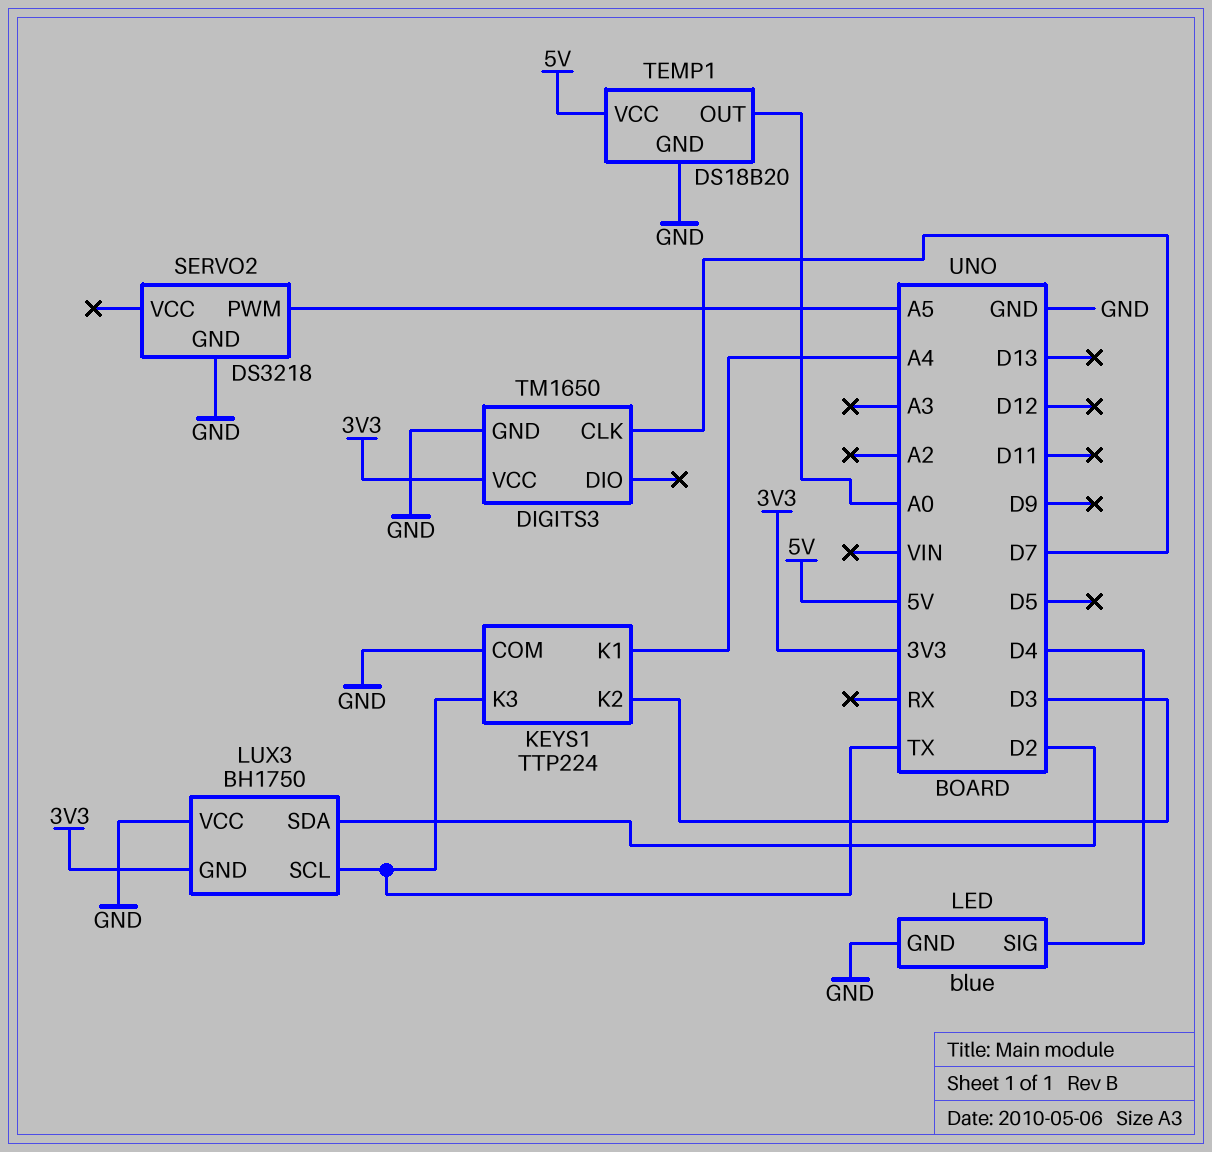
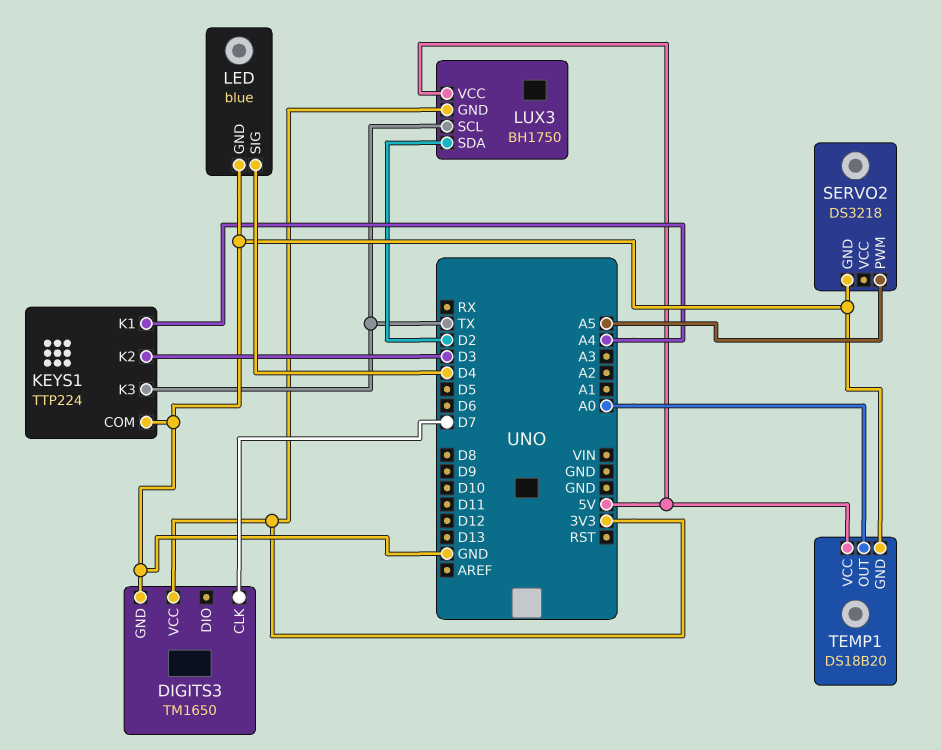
LUX3 pin VCC: GND -> 5V

